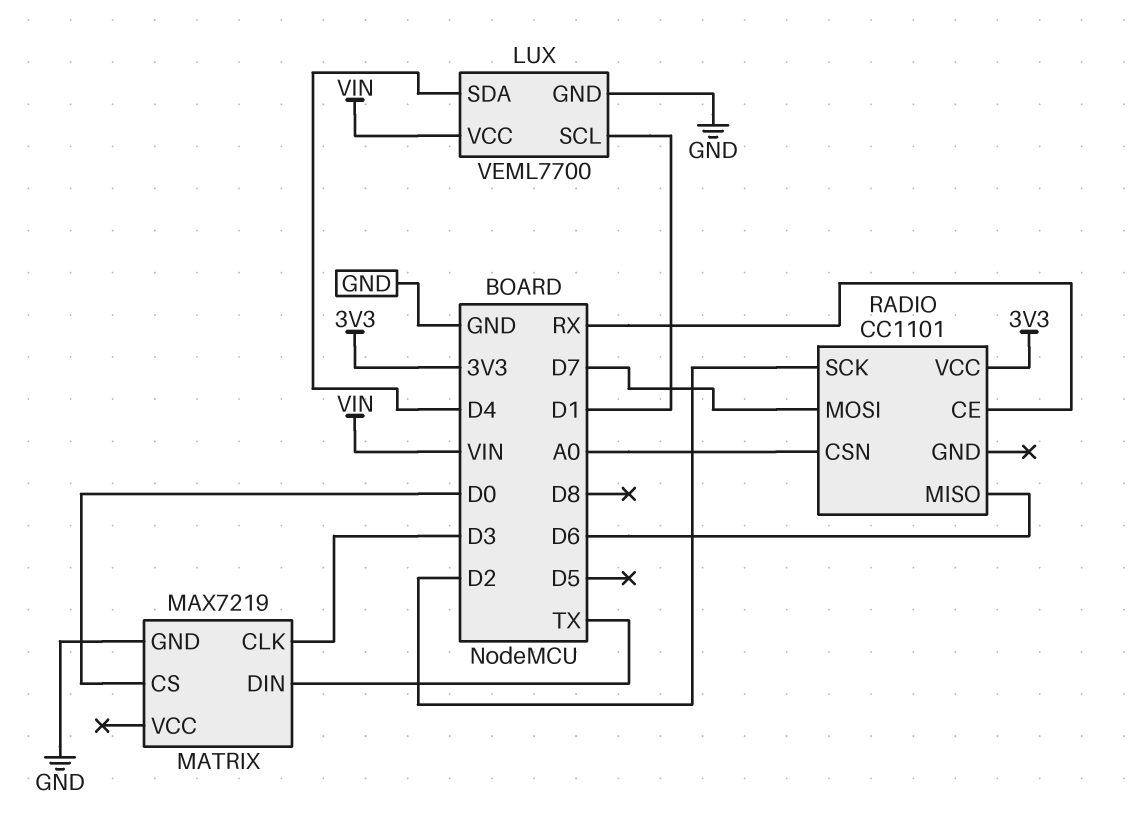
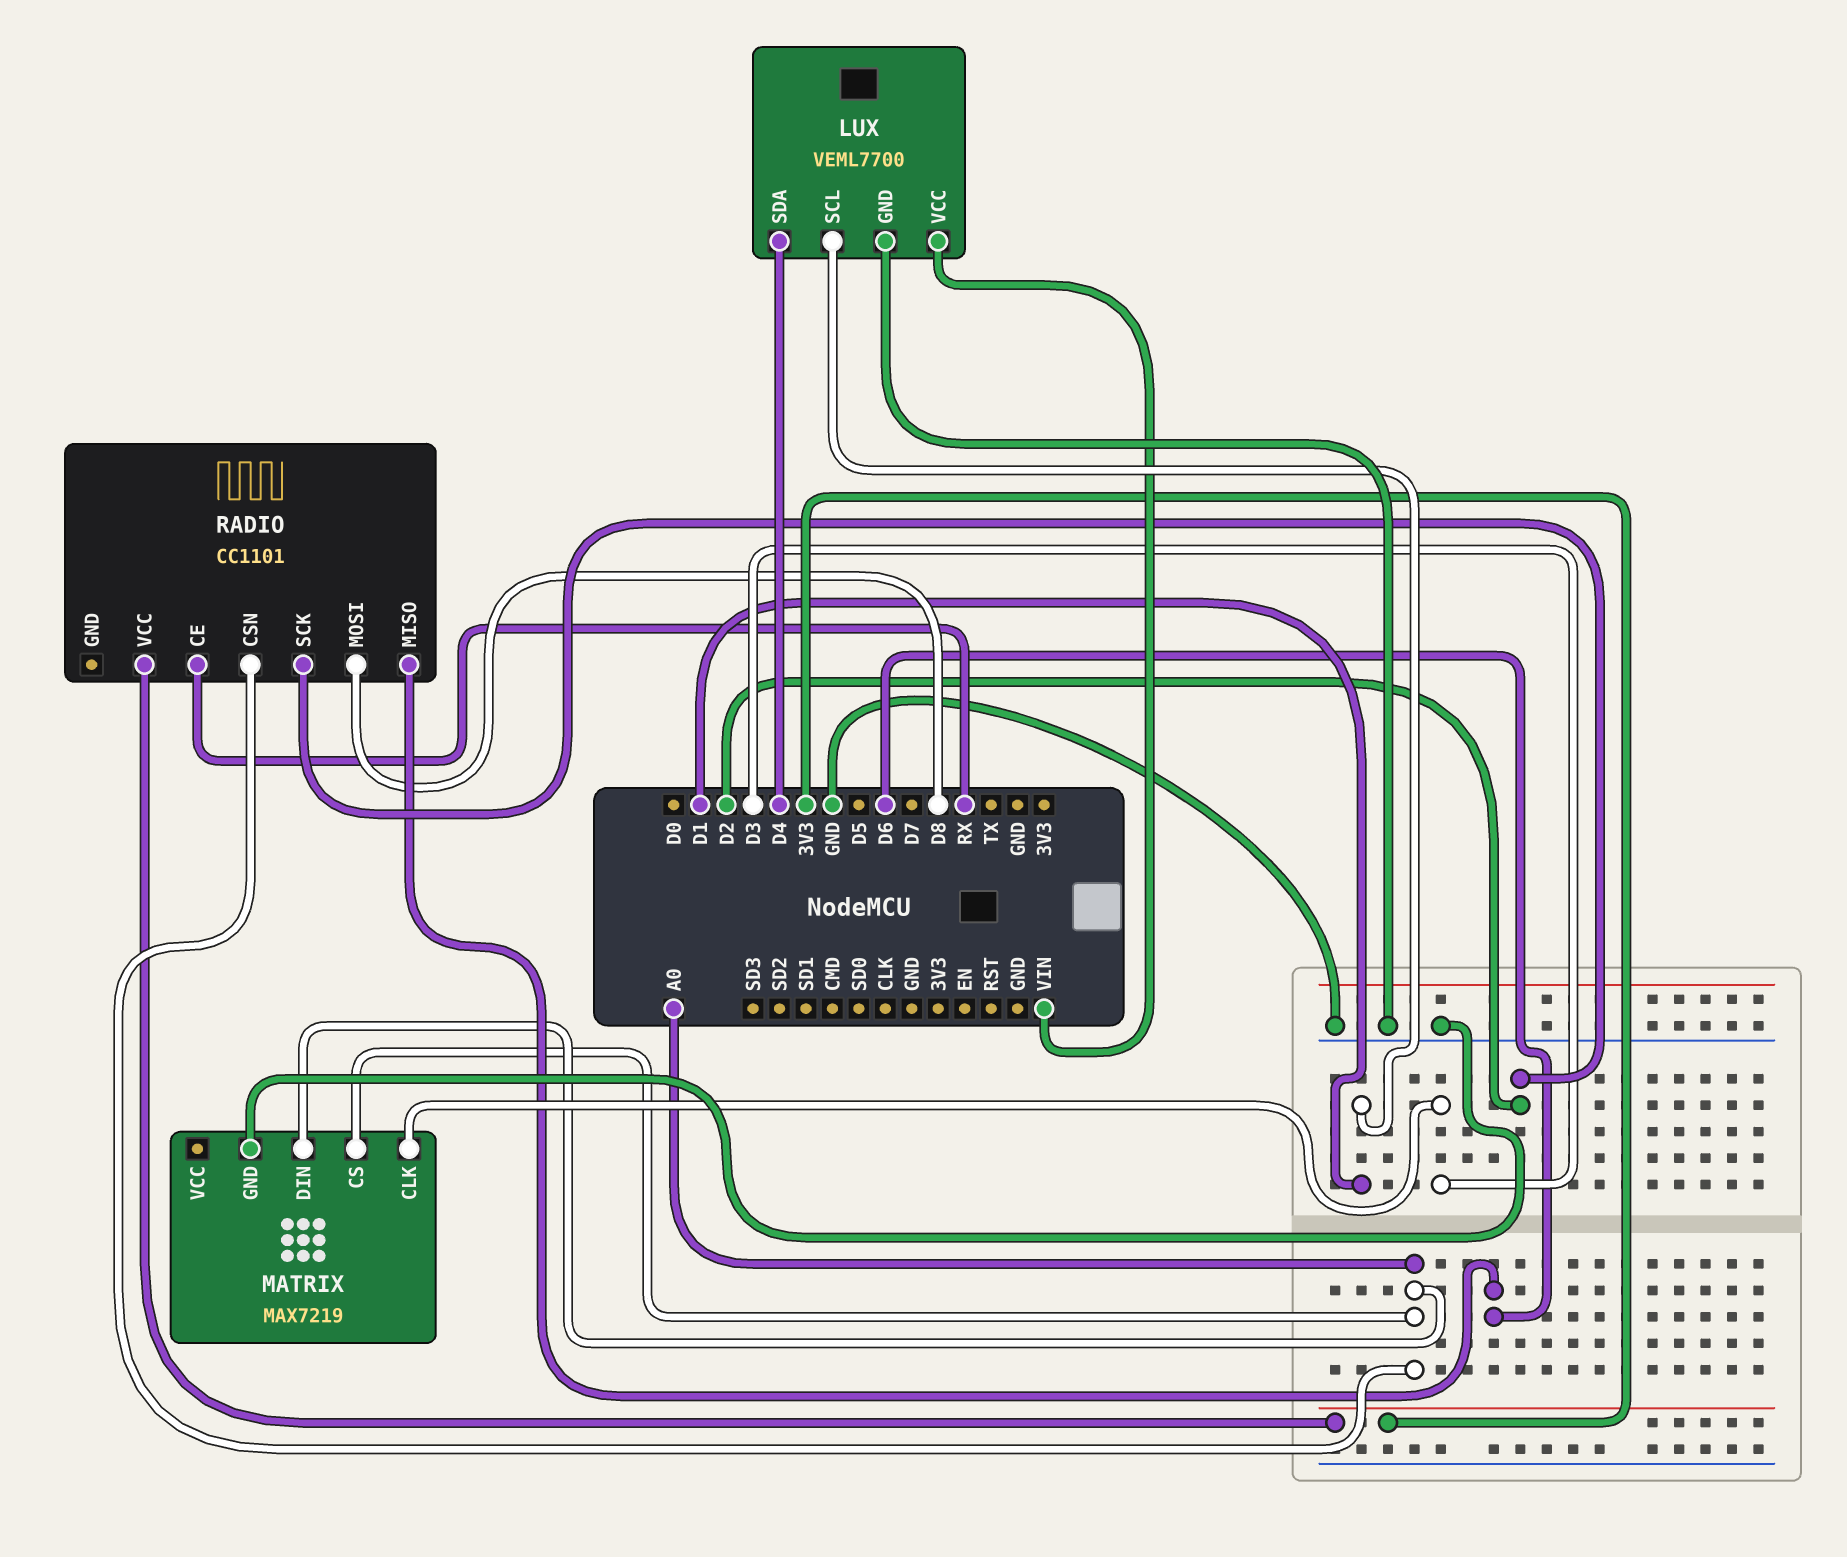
MATRIX pin CS: D0 -> A0
MATRIX pin DIN: TX -> A0
RADIO pin MOSI: D7 -> D8

